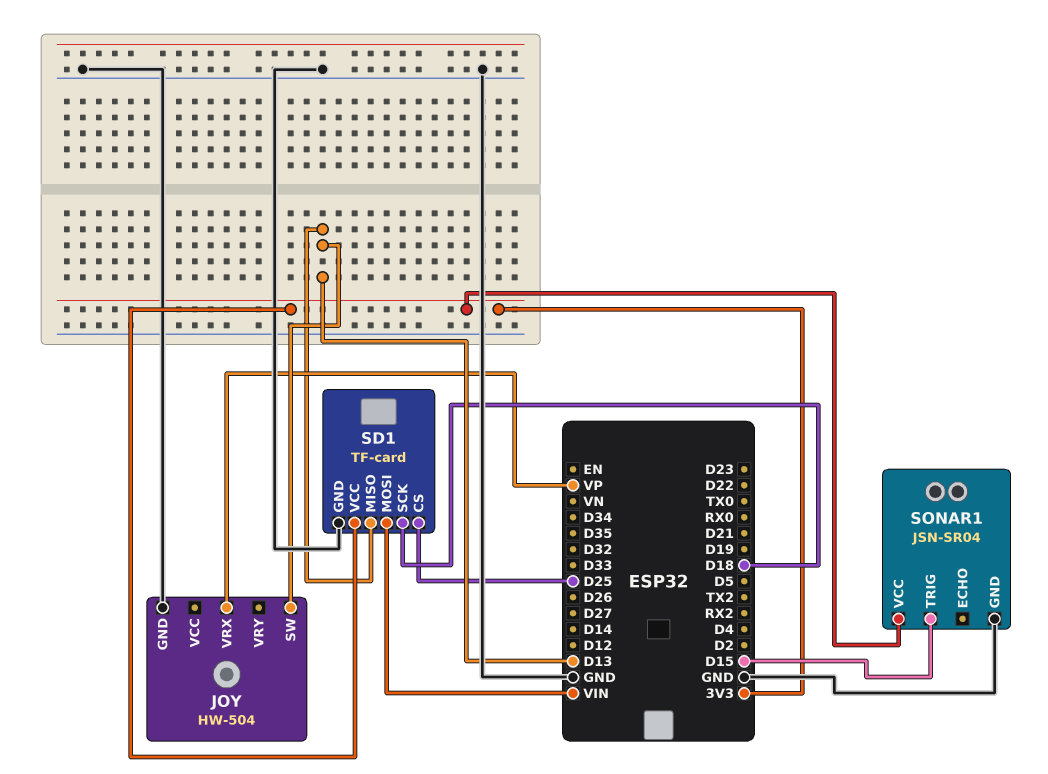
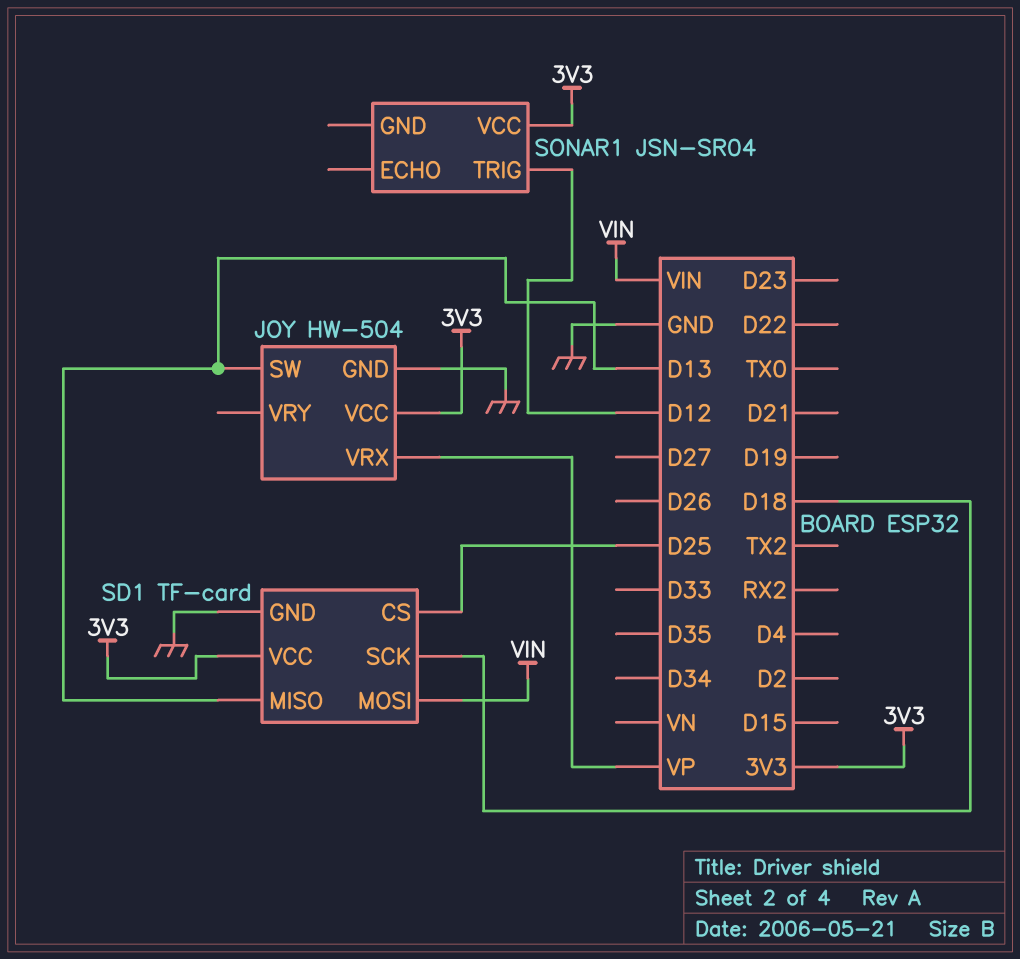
JOY pin VCC: none -> 3V3
SONAR1 pin GND: GND -> none
SONAR1 pin TRIG: D15 -> D12

